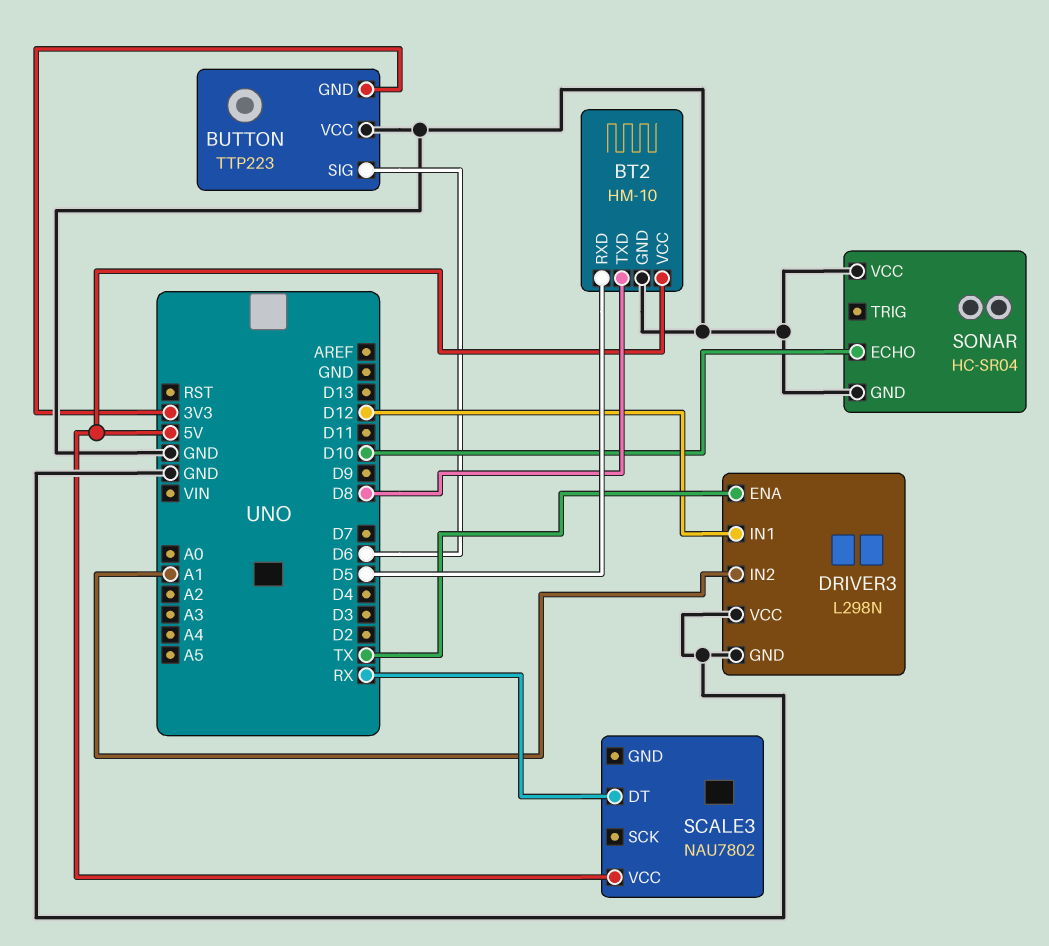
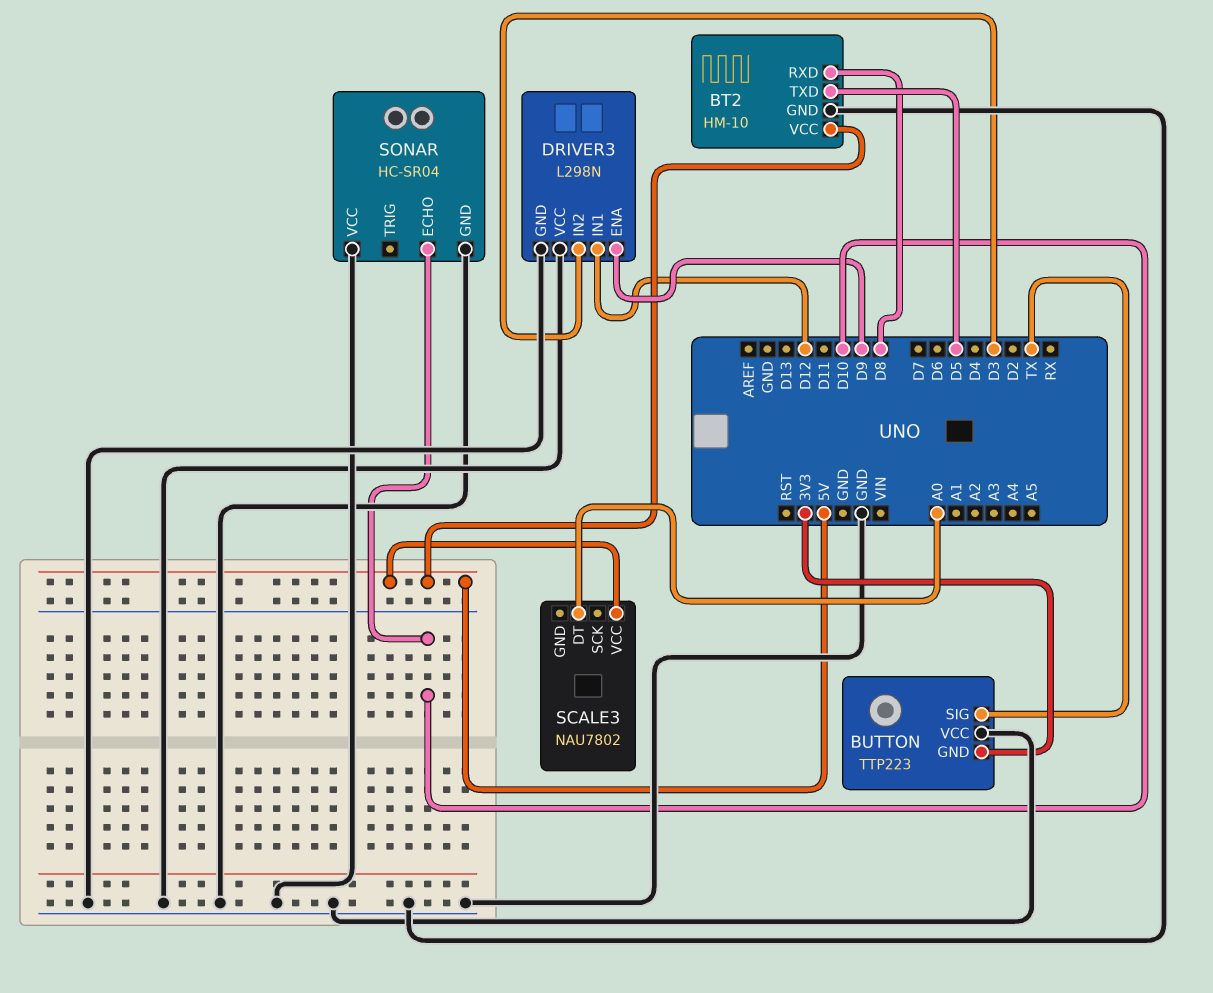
BT2 pin RXD: D5 -> D8
BT2 pin TXD: D8 -> D5
BUTTON pin SIG: D6 -> TX
DRIVER3 pin ENA: TX -> D9
DRIVER3 pin IN2: A1 -> D3
SCALE3 pin DT: RX -> A0

